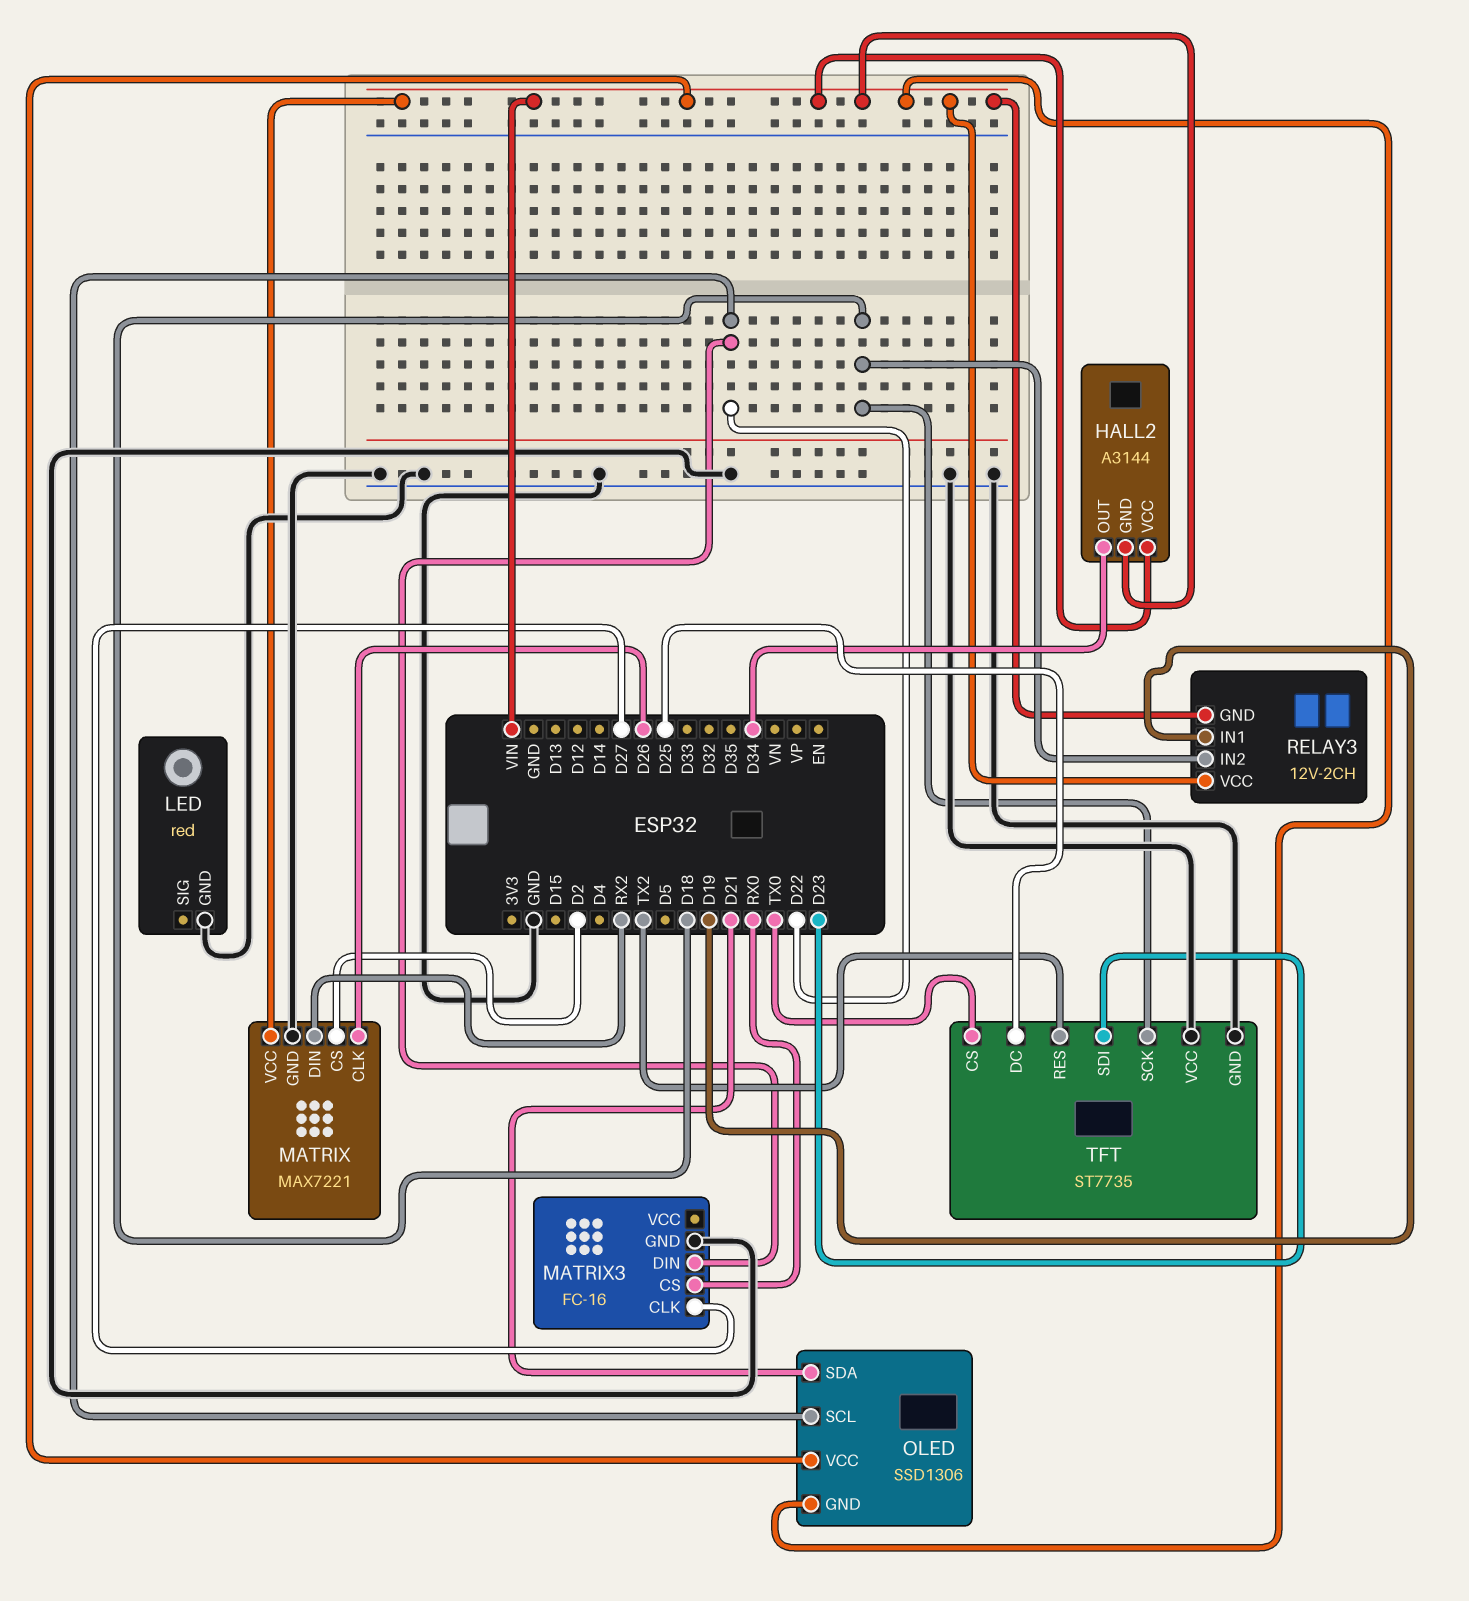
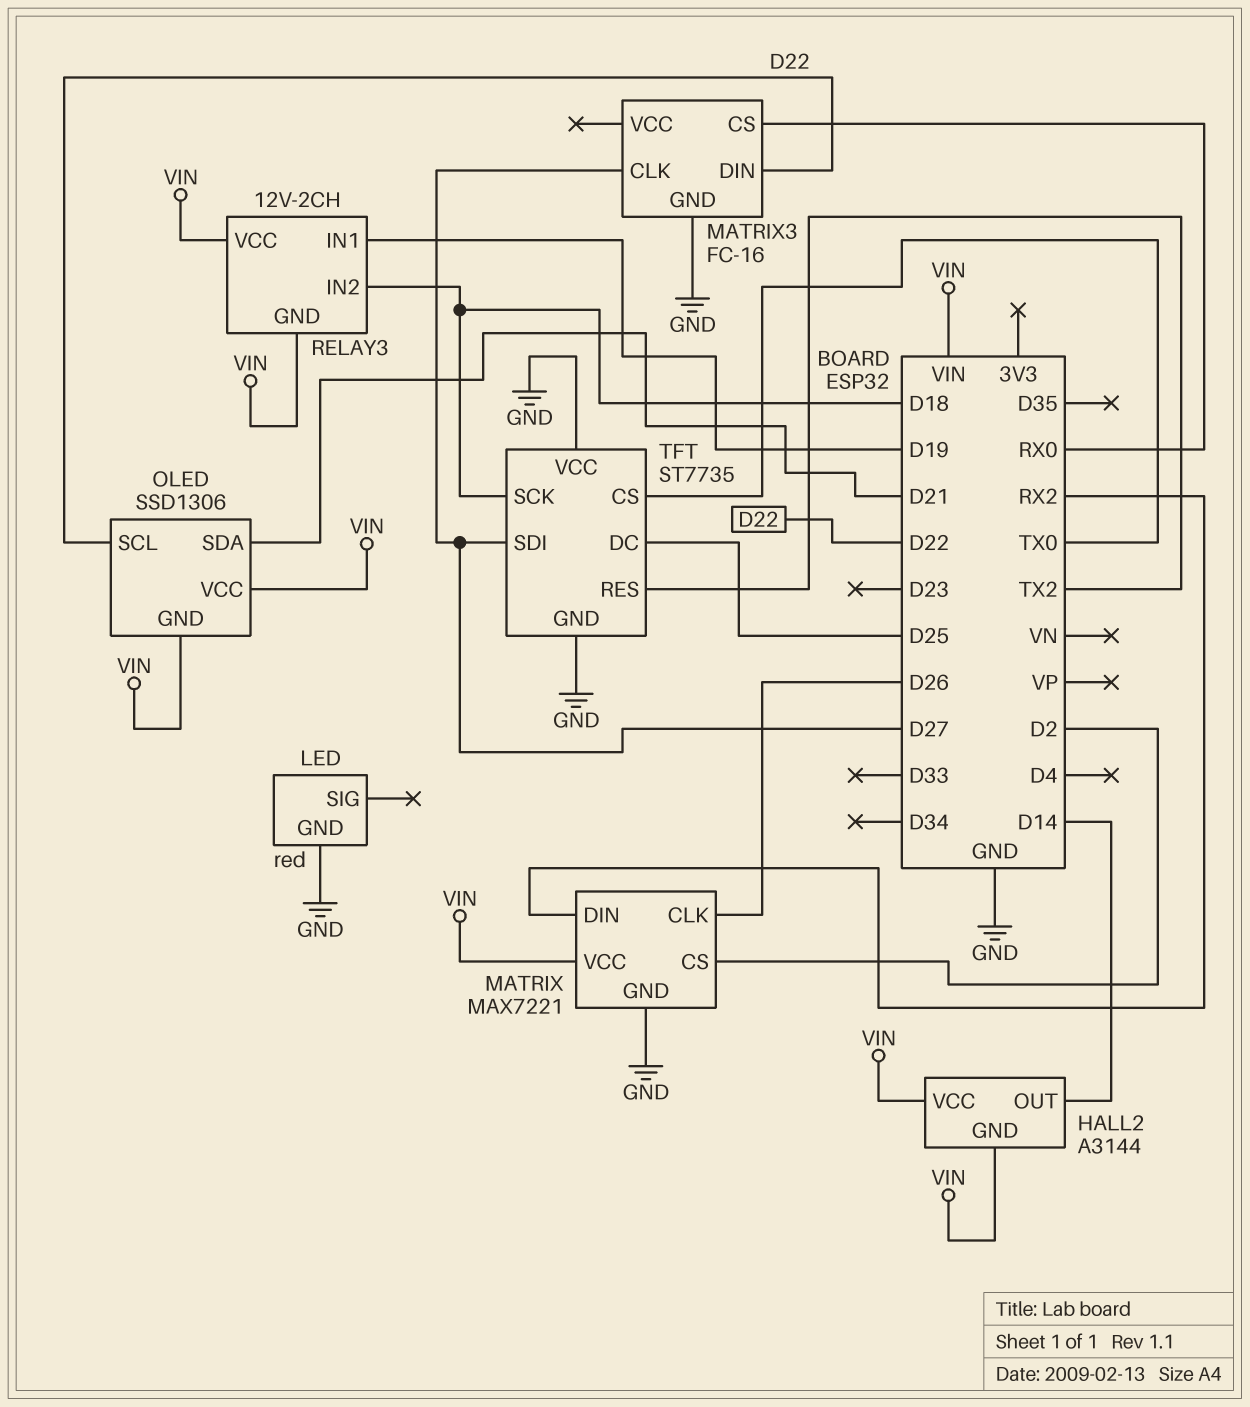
HALL2 pin OUT: D34 -> D14
TFT pin SDI: D23 -> D27

